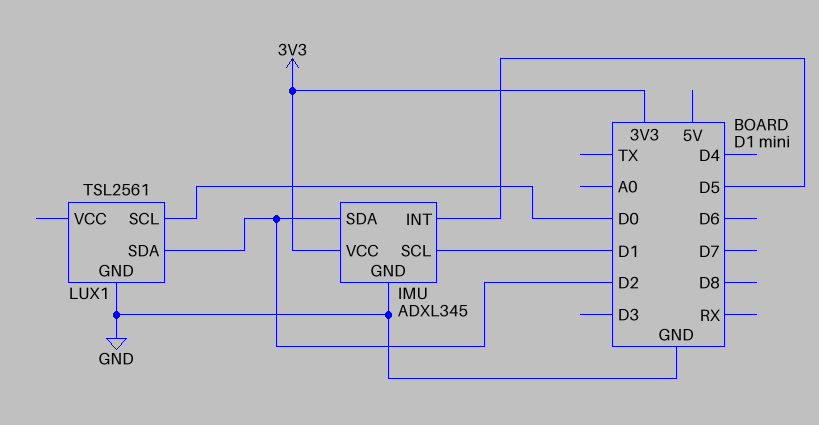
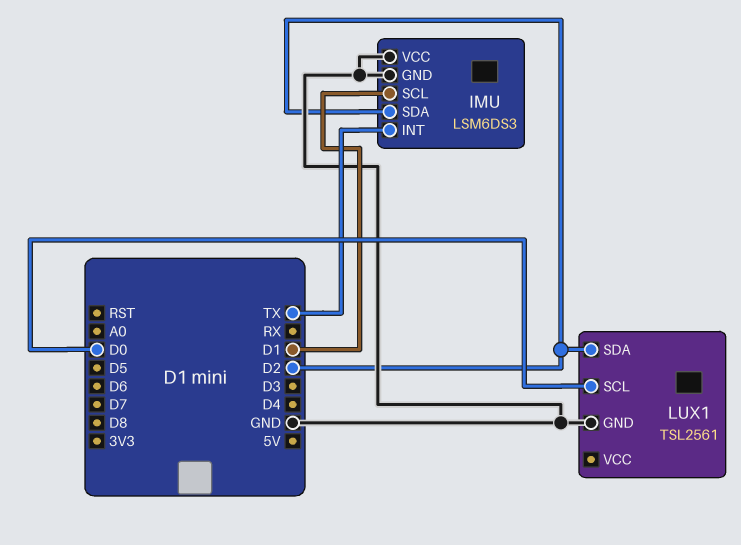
IMU: ADXL345 -> LSM6DS3
IMU pin INT: D5 -> TX
IMU pin VCC: 3V3 -> GND

